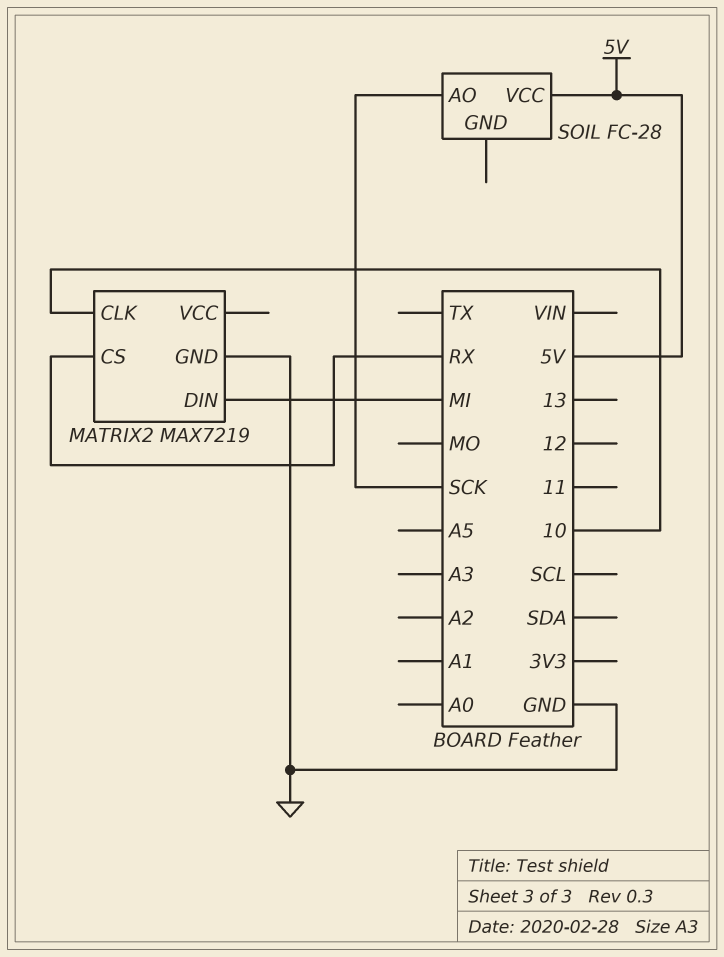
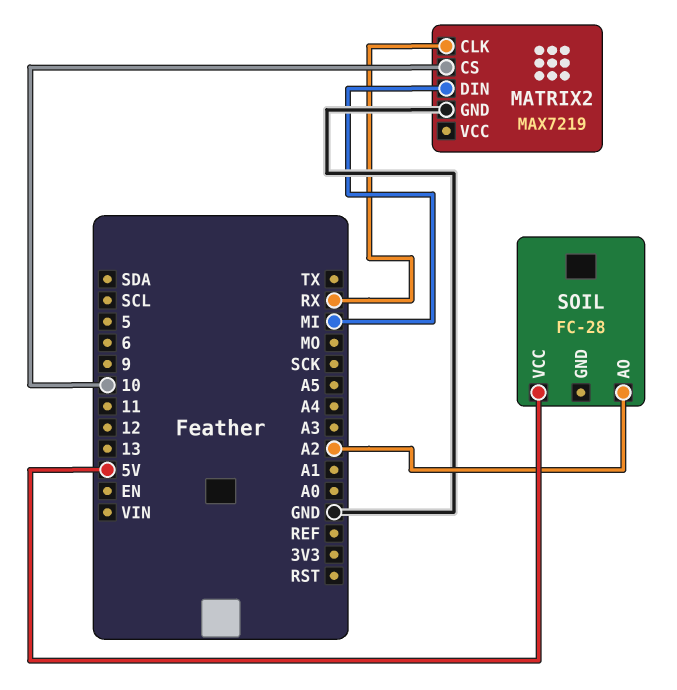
MATRIX2 pin CLK: 10 -> RX
MATRIX2 pin CS: RX -> 10
SOIL pin AO: SCK -> A2

